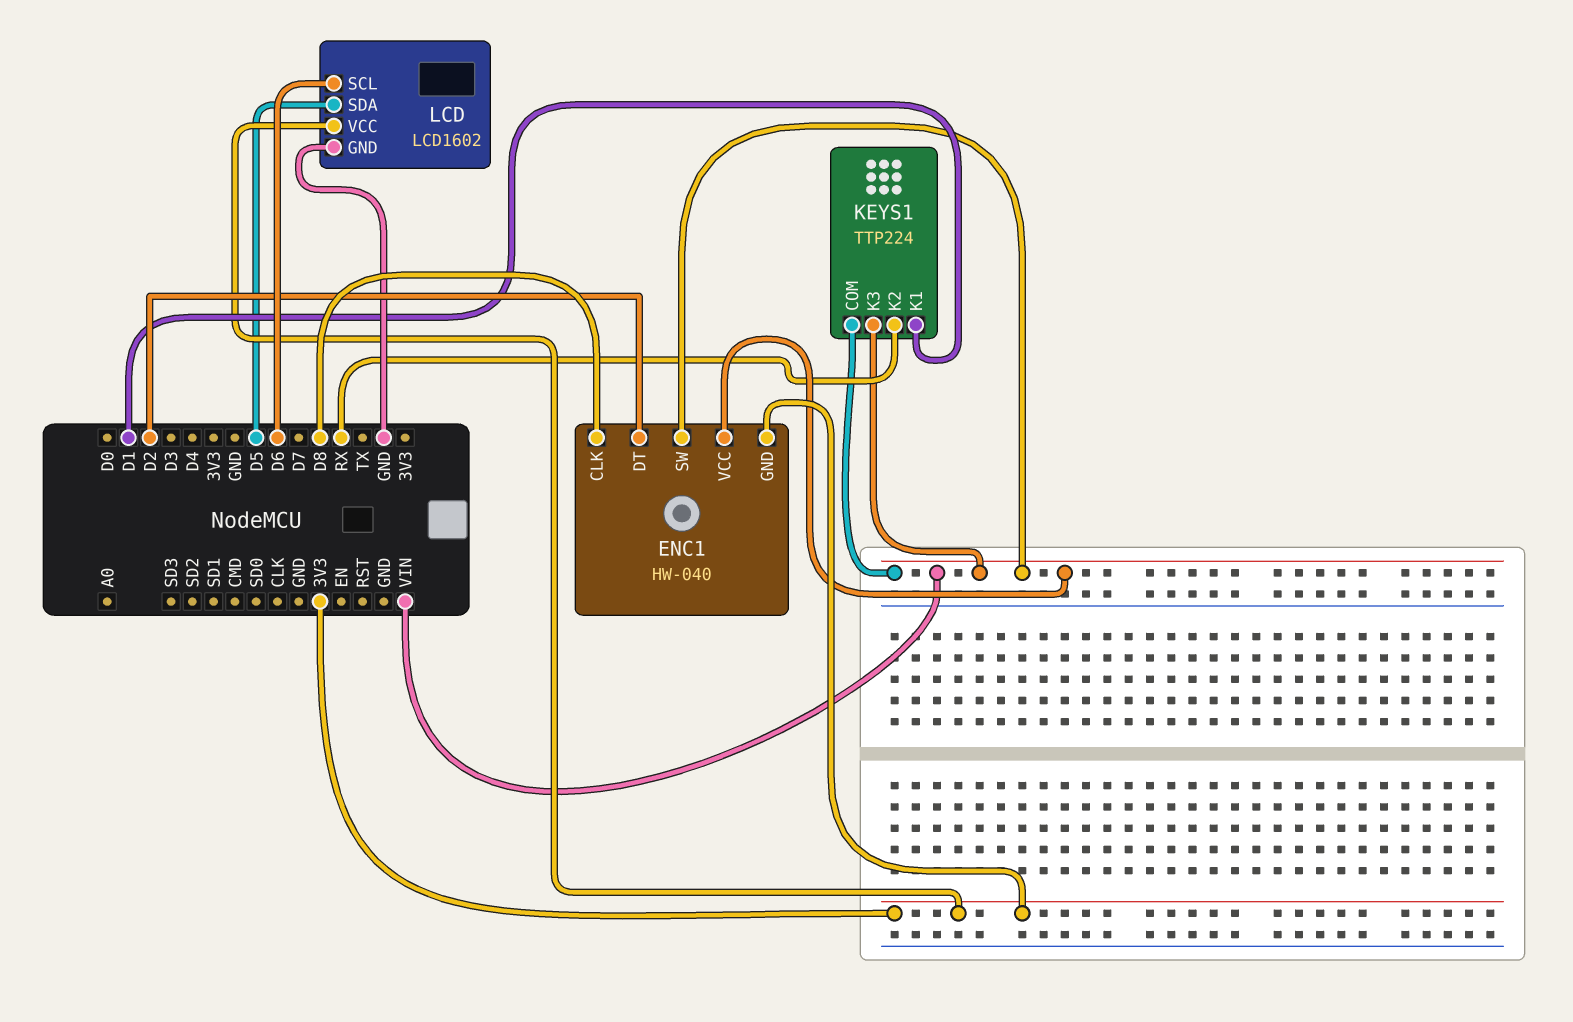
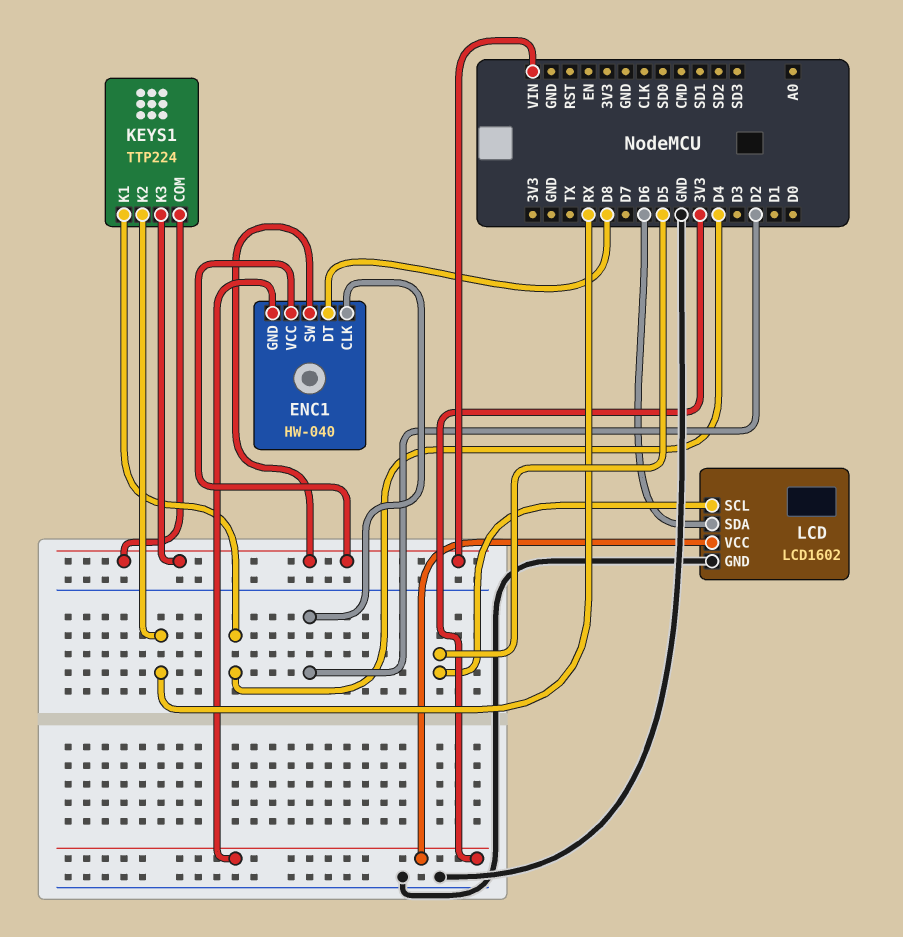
ENC1 pin CLK: D8 -> D2
ENC1 pin DT: D2 -> D8
KEYS1 pin K1: D1 -> D4
LCD pin SCL: D6 -> D5
LCD pin SDA: D5 -> D6

